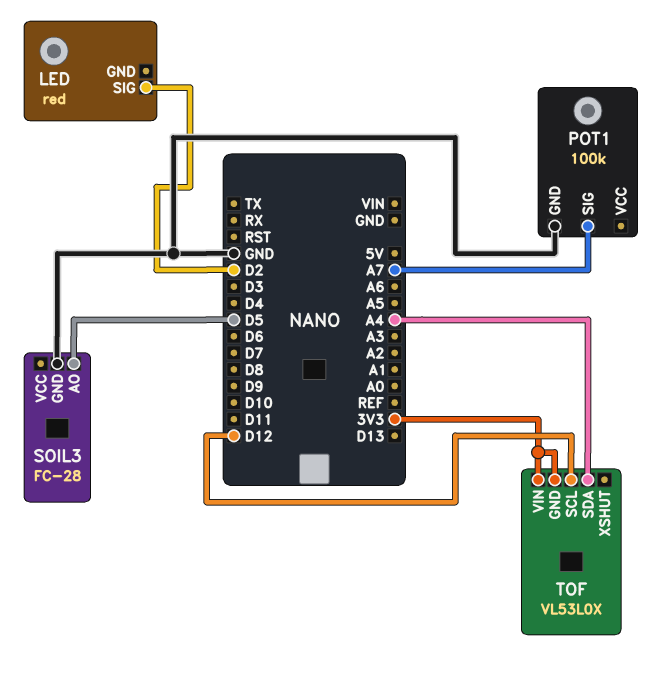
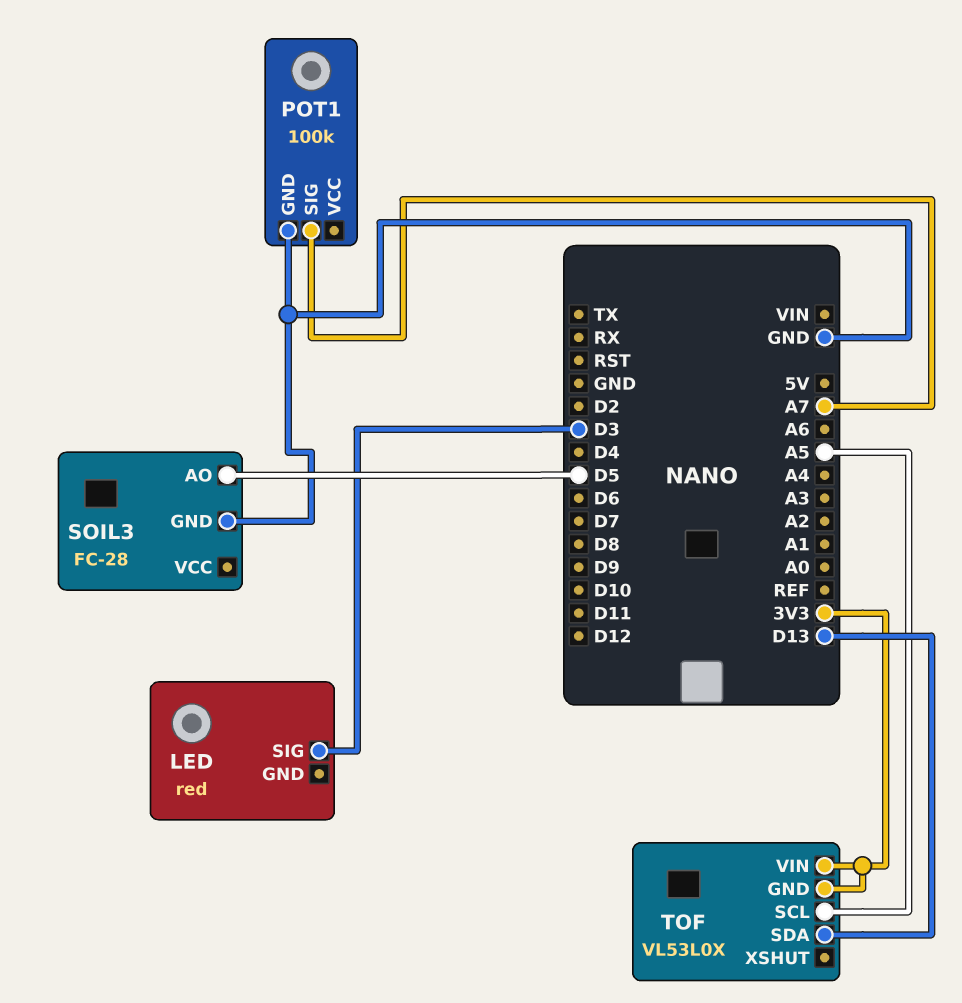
LED pin SIG: D2 -> D3
TOF pin SCL: D12 -> A5
TOF pin SDA: A4 -> D13

